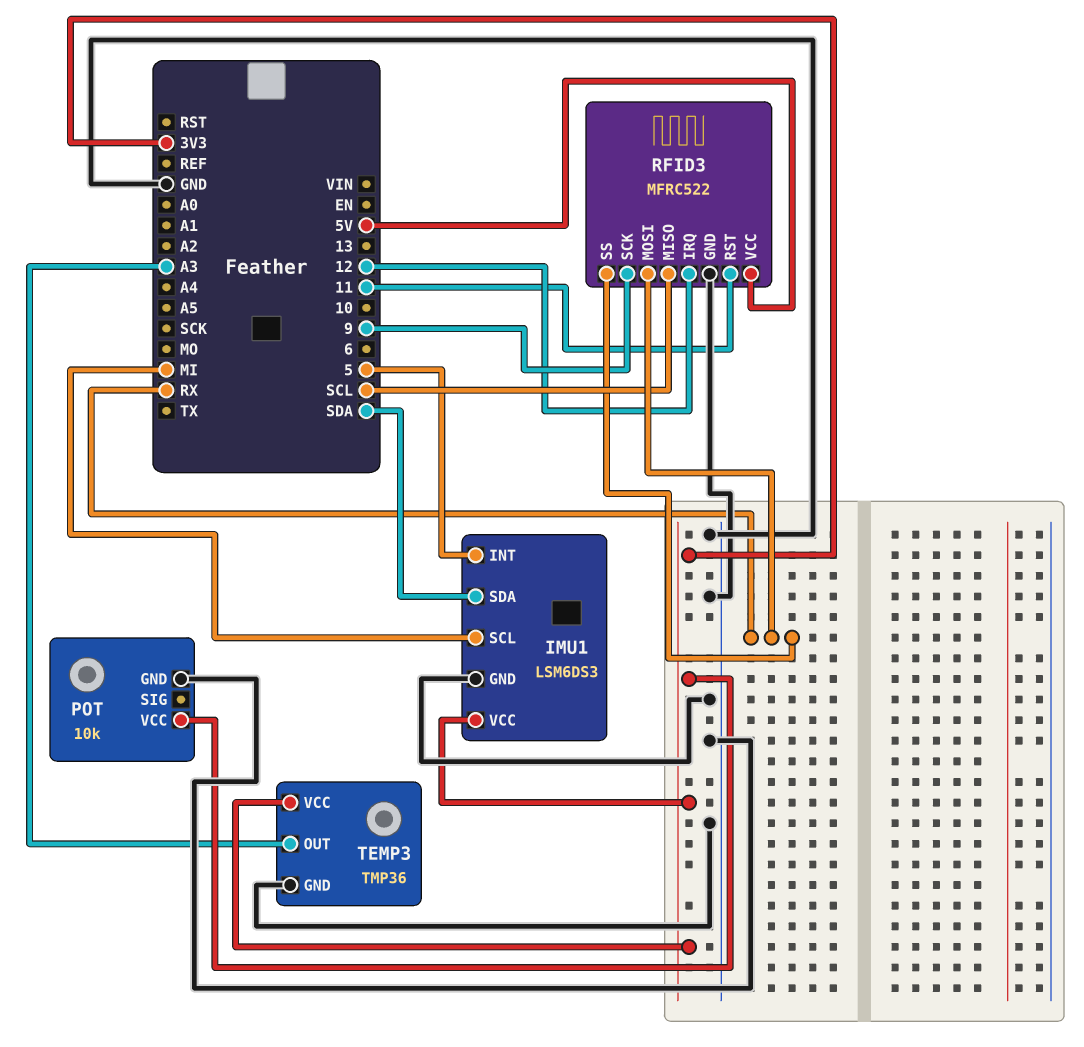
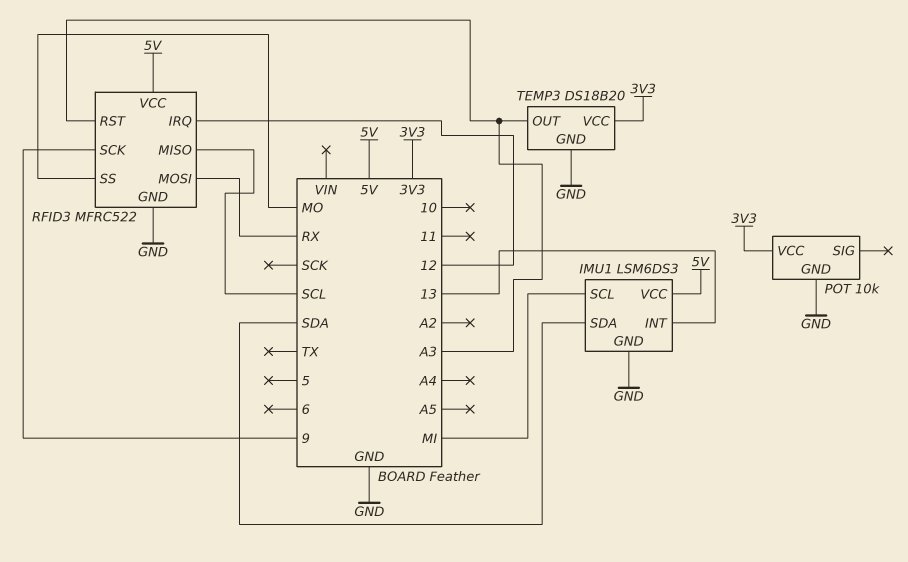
IMU1 pin INT: 5 -> 13
IMU1 pin VCC: 3V3 -> 5V
RFID3 pin RST: 11 -> A3
RFID3 pin SS: RX -> MO
TEMP3: TMP36 -> DS18B20

